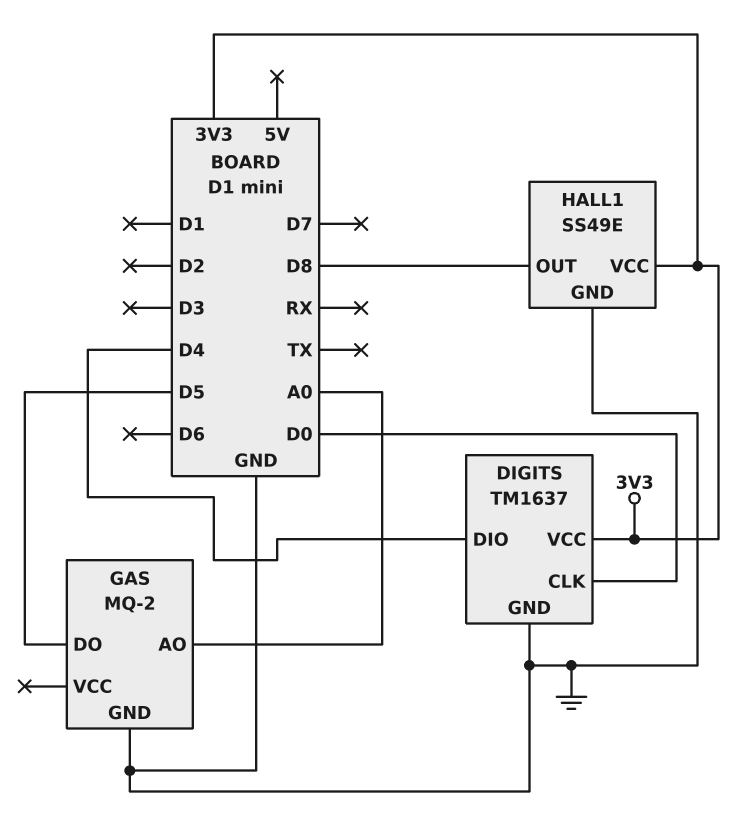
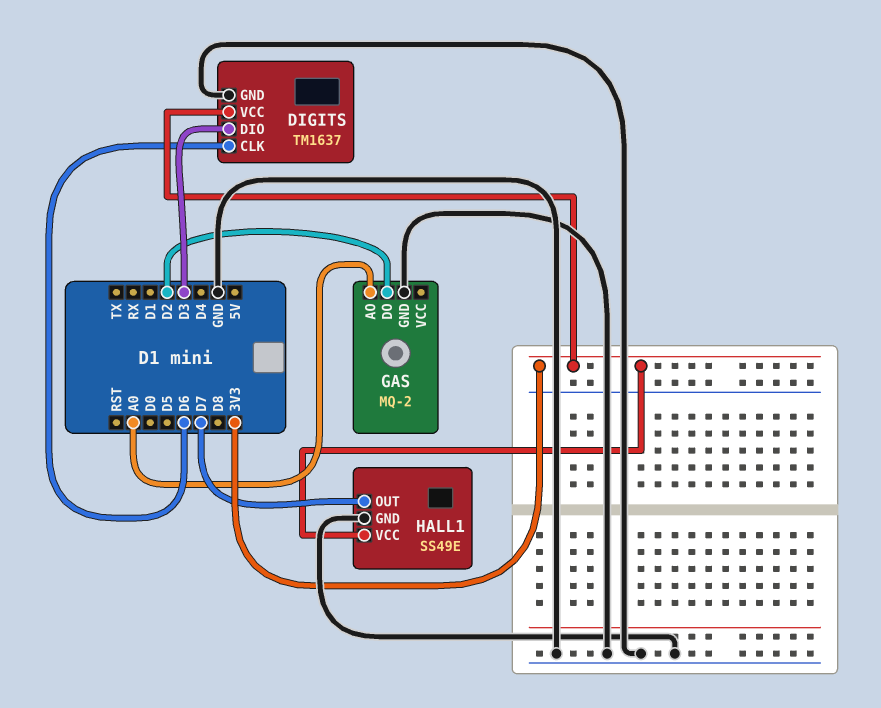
DIGITS pin CLK: D0 -> D6
DIGITS pin DIO: D4 -> D3
GAS pin DO: D5 -> D2
HALL1 pin OUT: D8 -> D7

